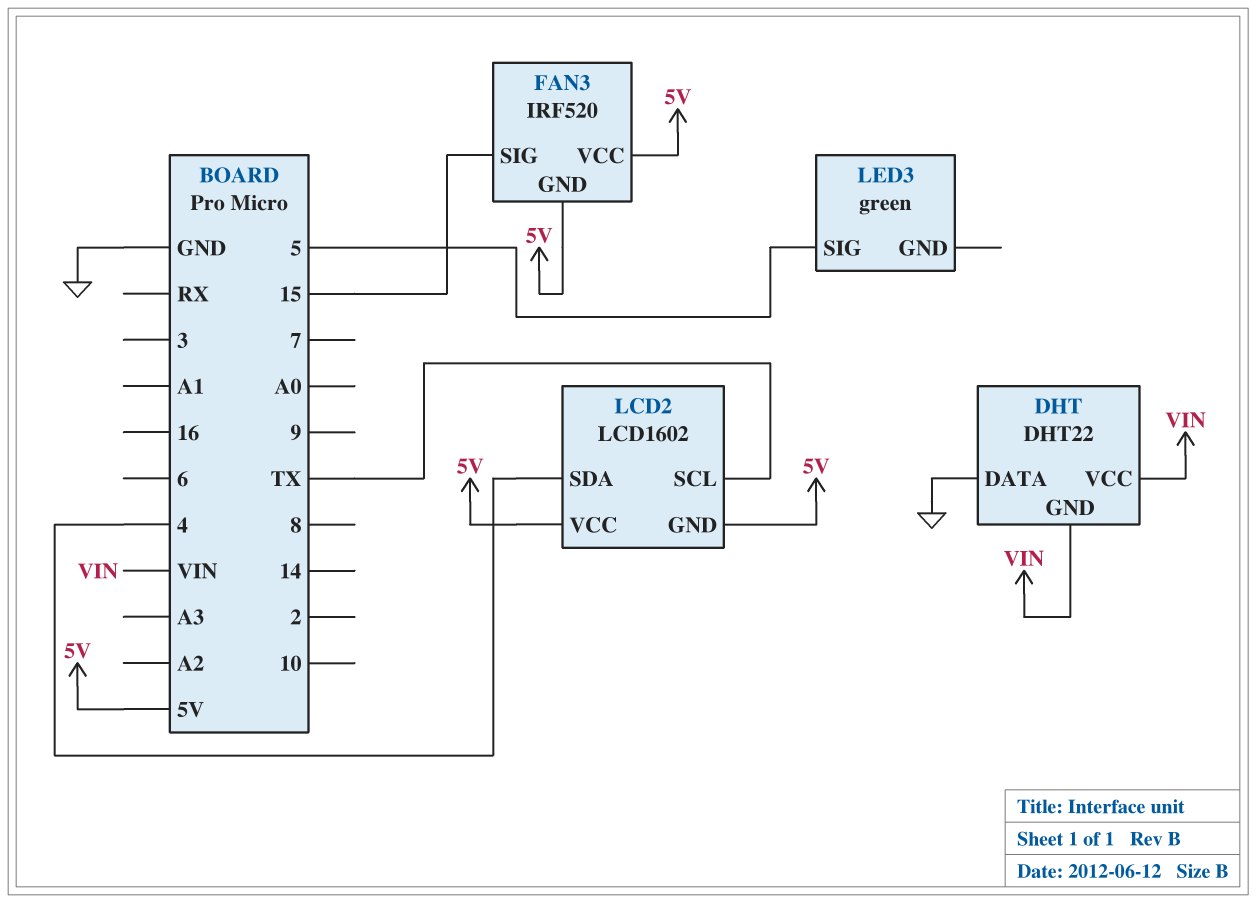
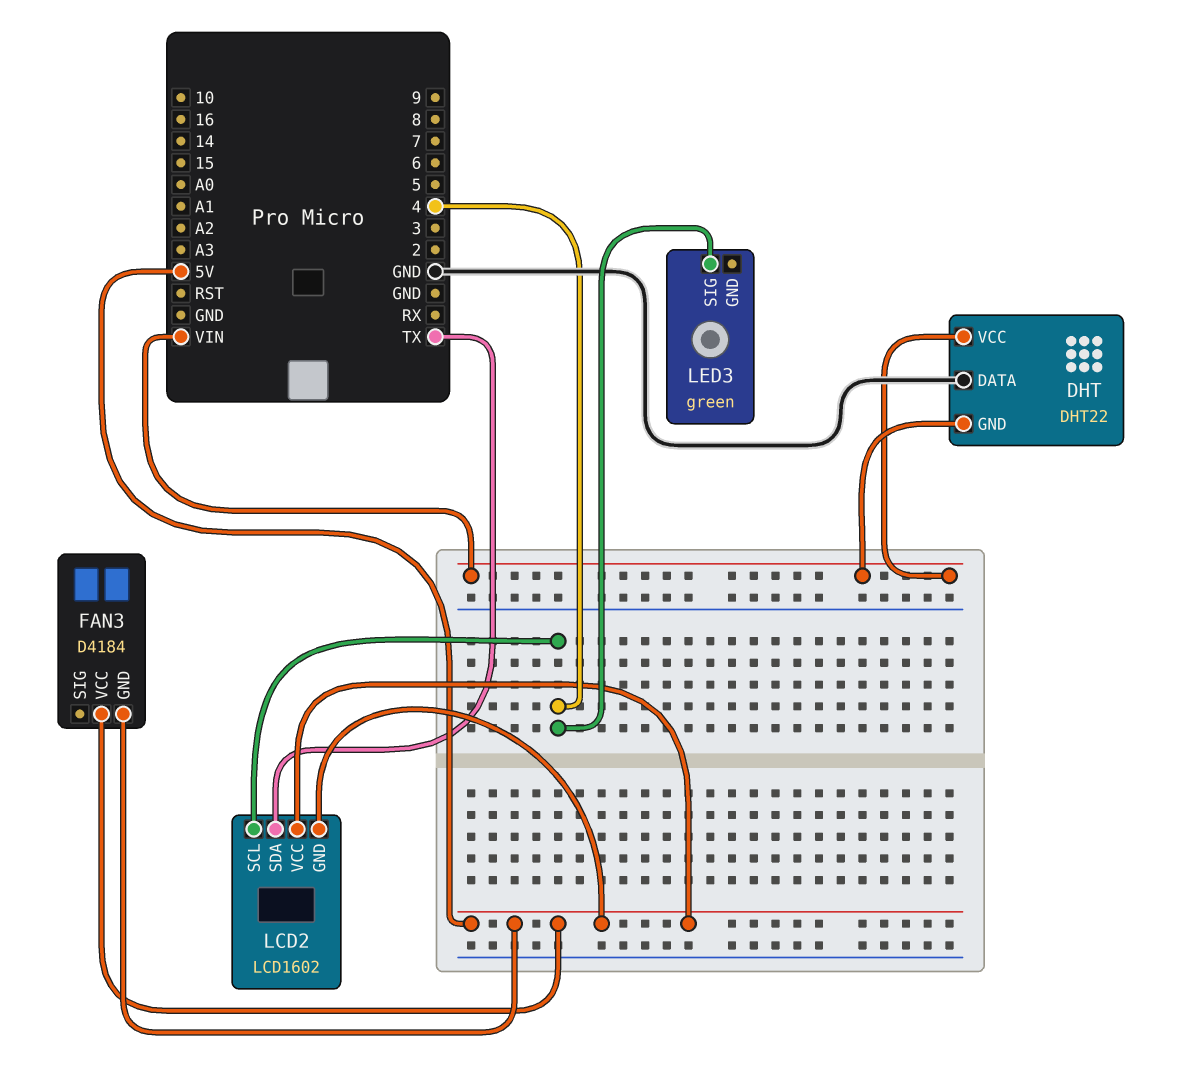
FAN3: IRF520 -> D4184
FAN3 pin SIG: 15 -> none
LCD2 pin SCL: TX -> 4
LCD2 pin SDA: 4 -> TX
LED3 pin SIG: 5 -> 4

